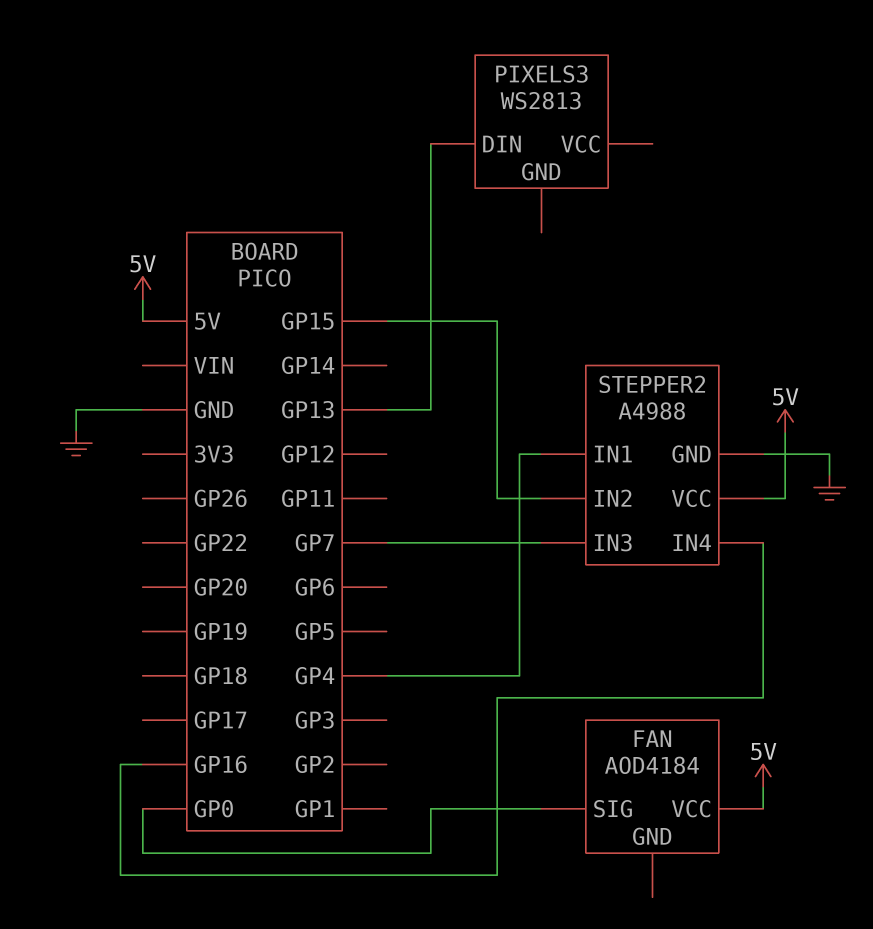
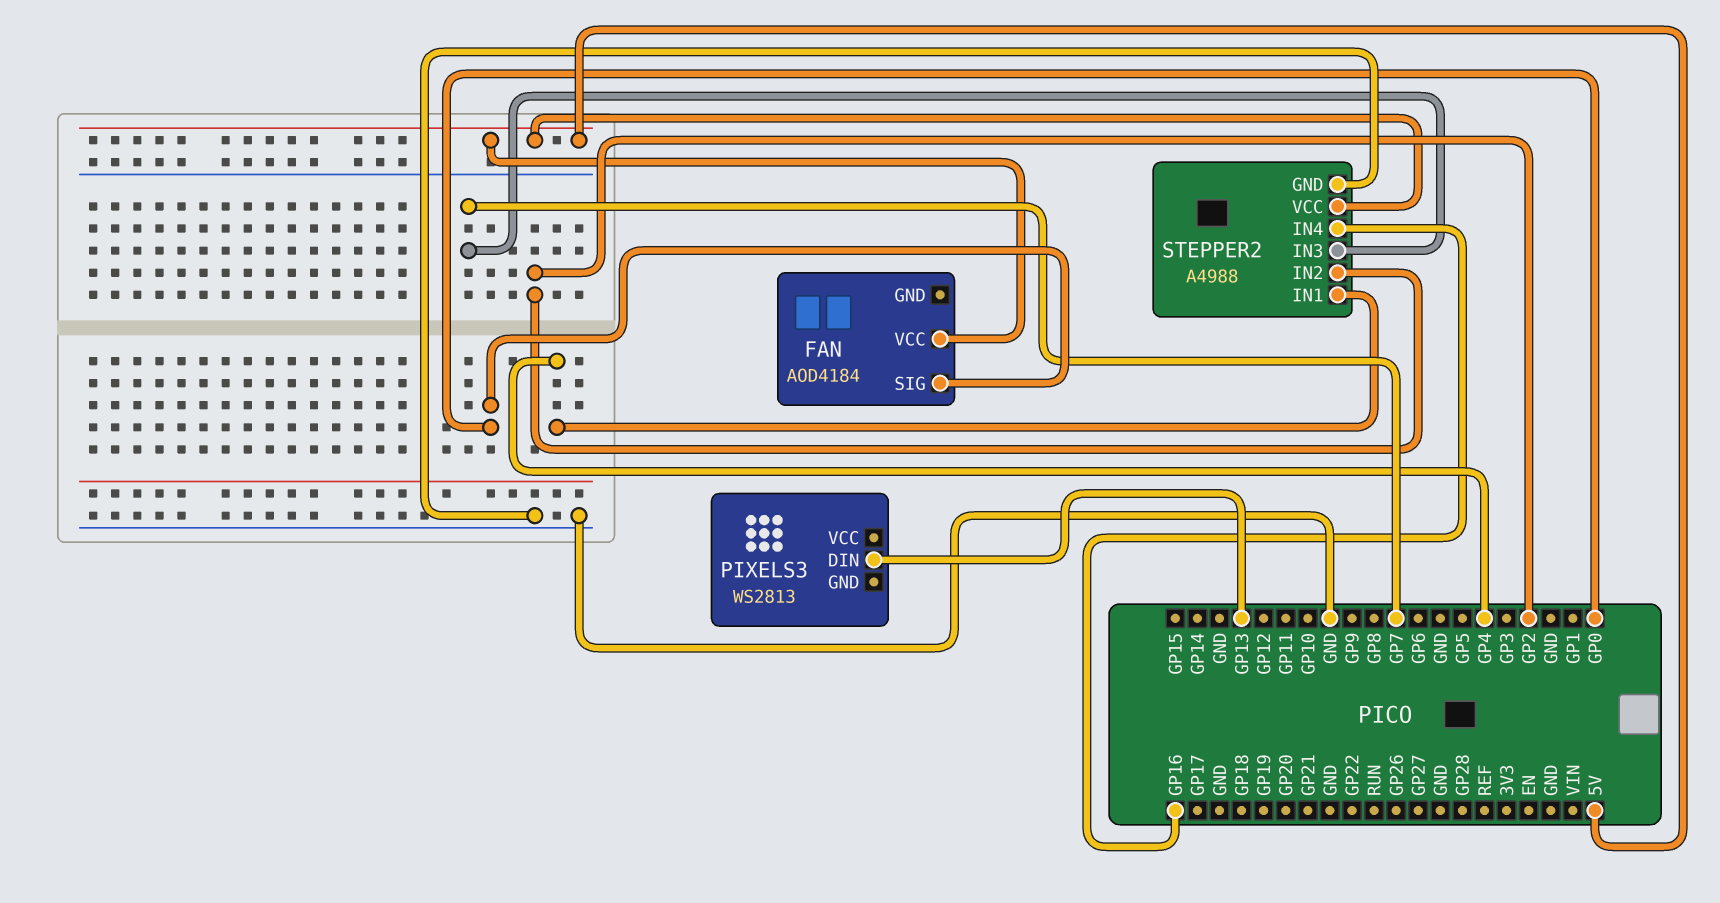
STEPPER2 pin IN2: GP15 -> GP2

